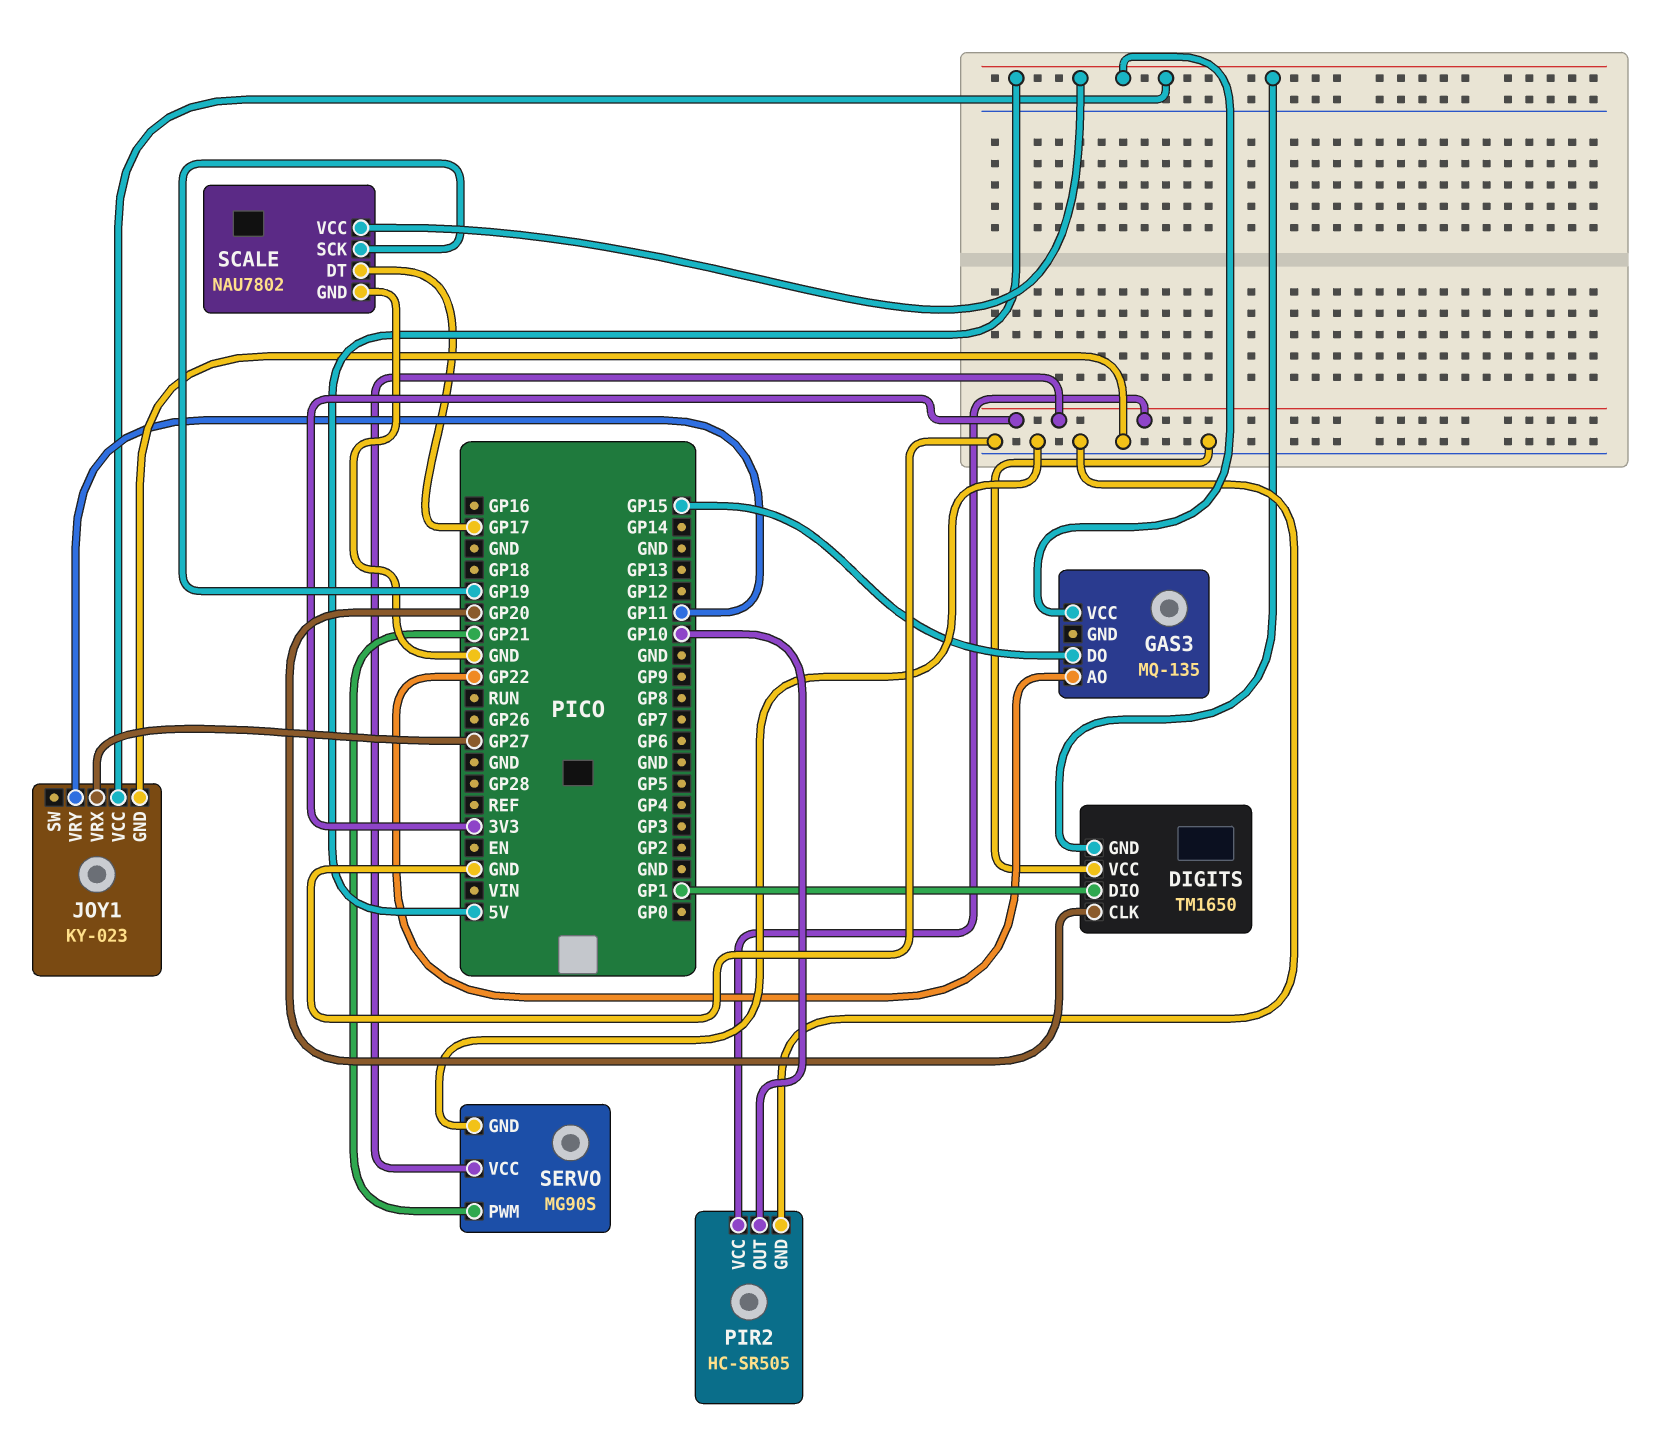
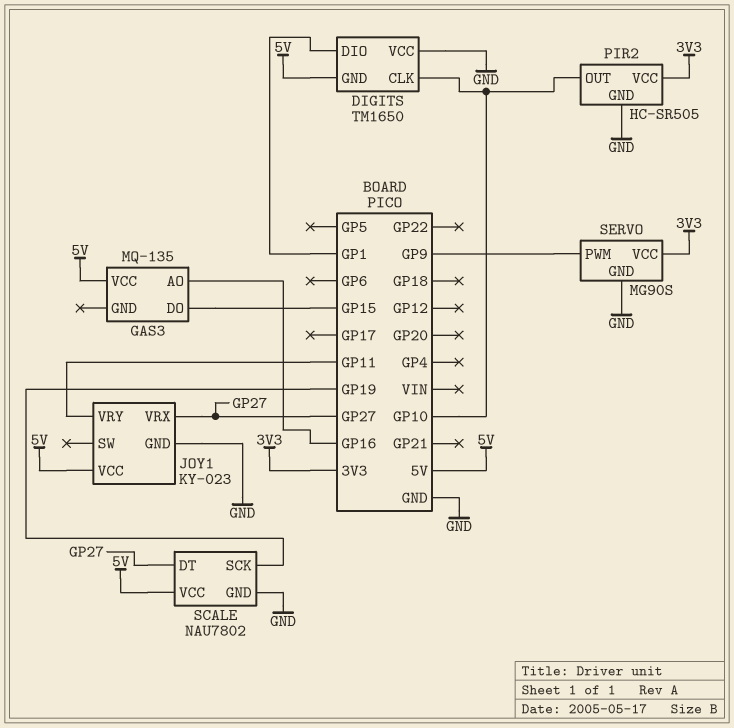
DIGITS pin CLK: GP20 -> GP10
GAS3 pin AO: GP22 -> GP16
SCALE pin DT: GP17 -> GP27
SERVO pin PWM: GP21 -> GP9

